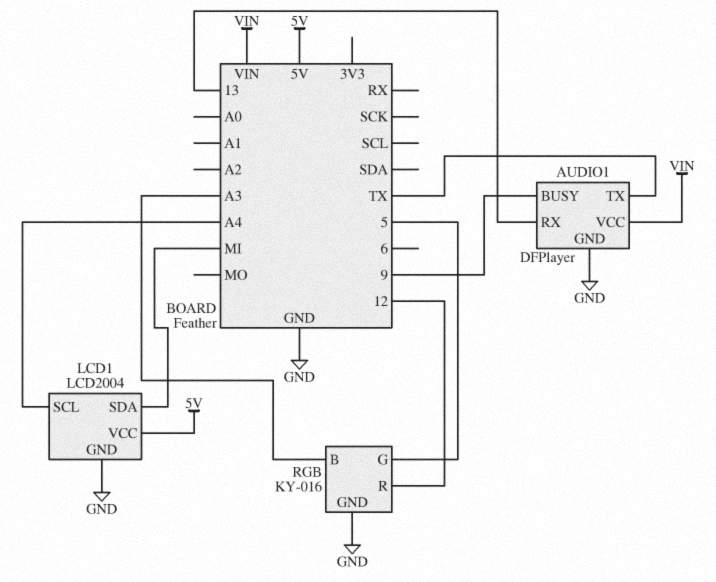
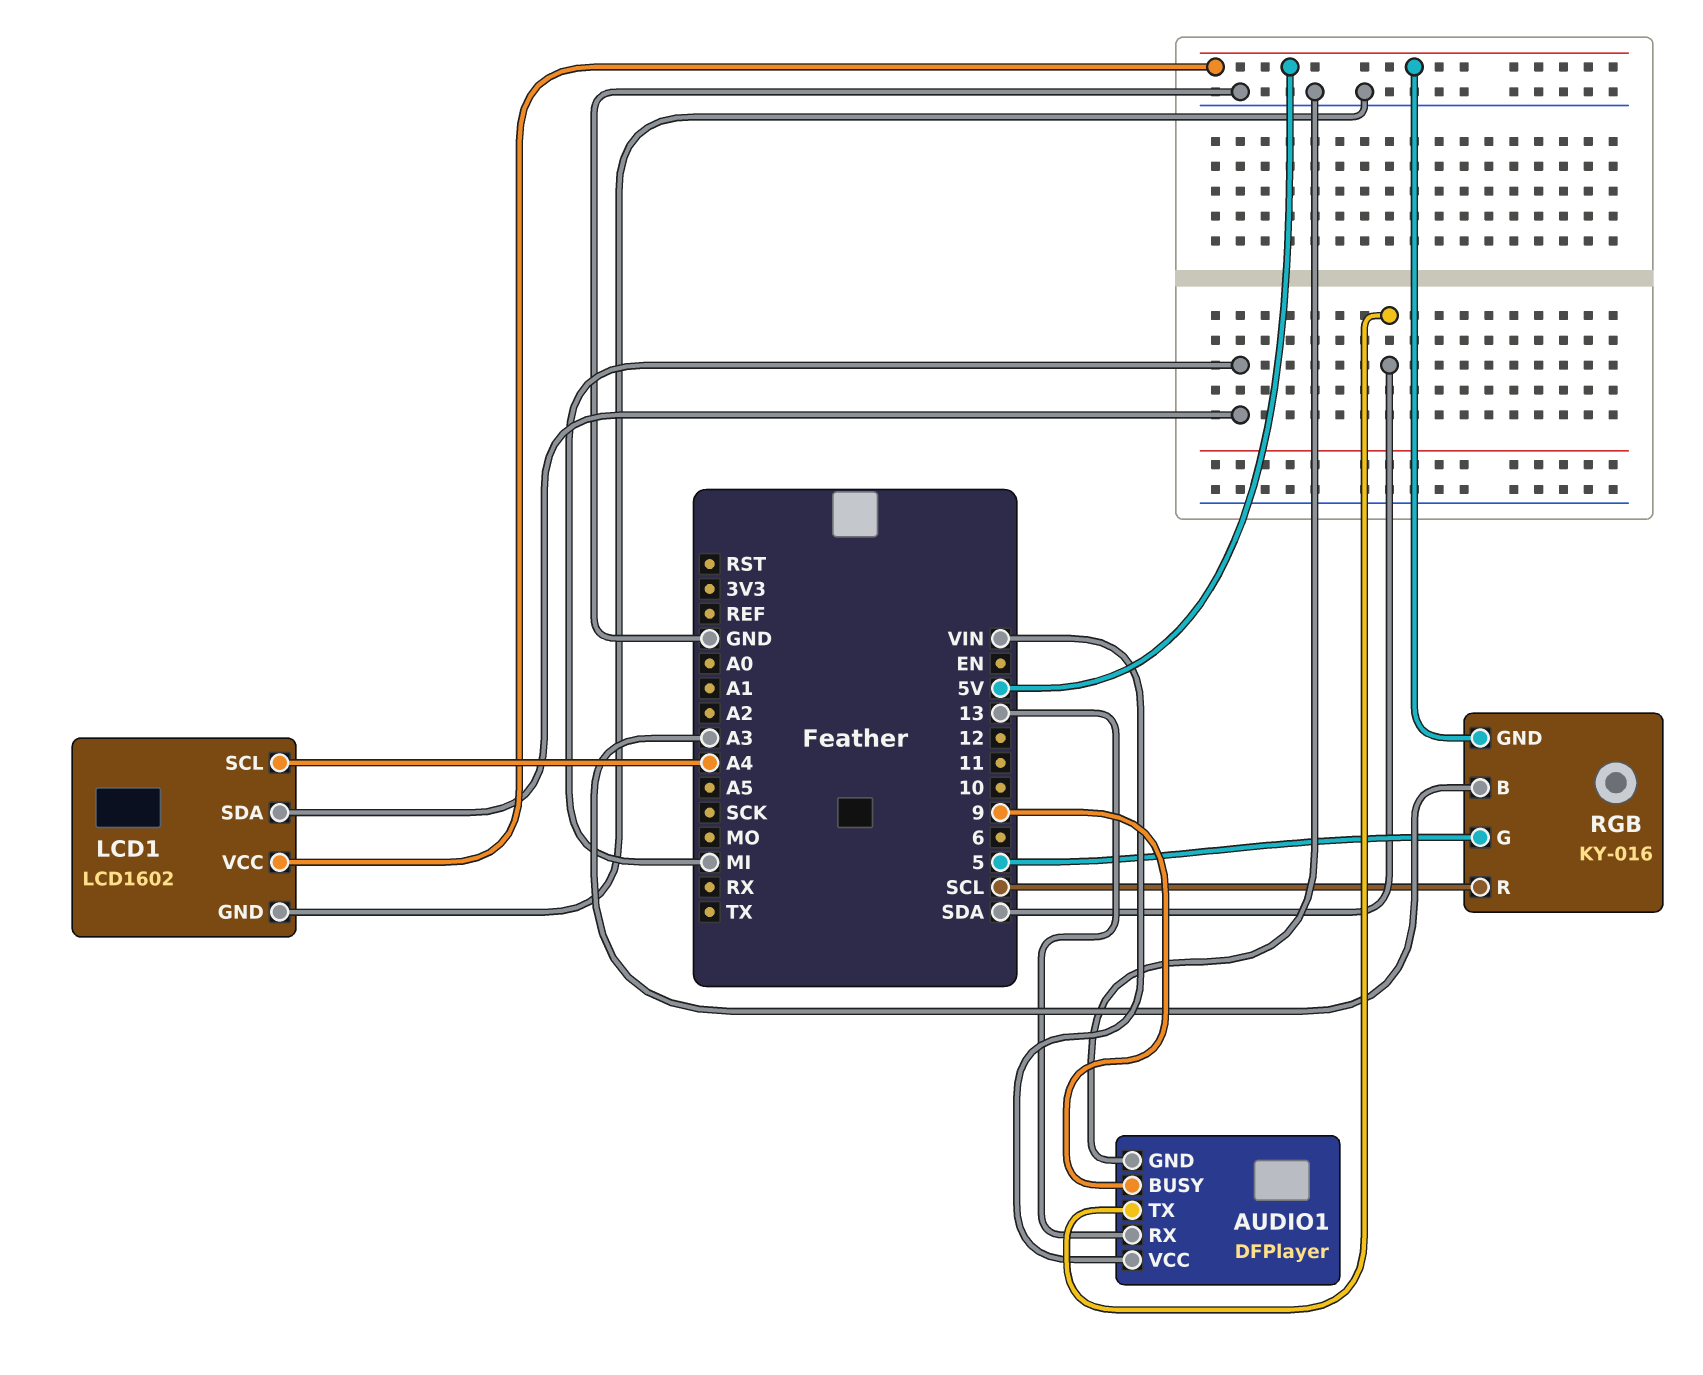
AUDIO1 pin TX: TX -> SDA
LCD1: LCD2004 -> LCD1602
RGB pin GND: GND -> 5V
RGB pin R: 12 -> SCL

